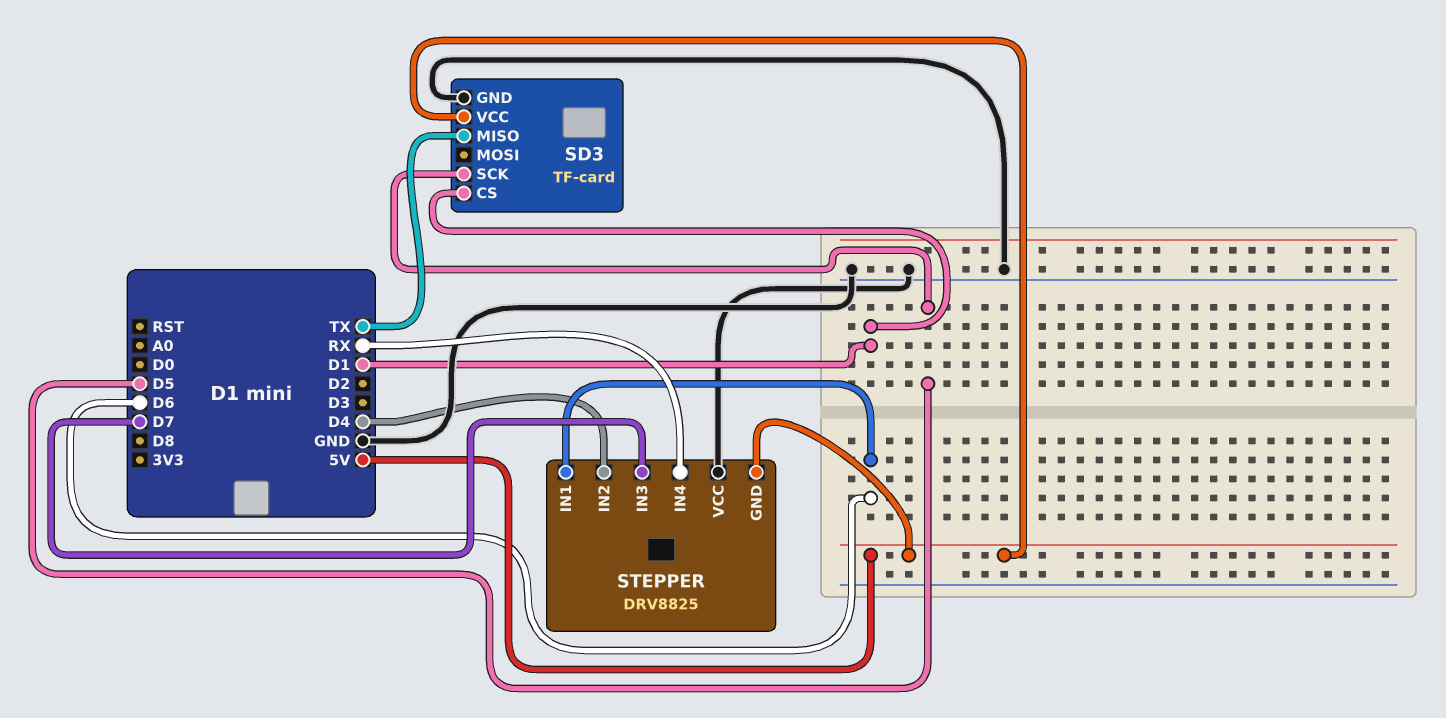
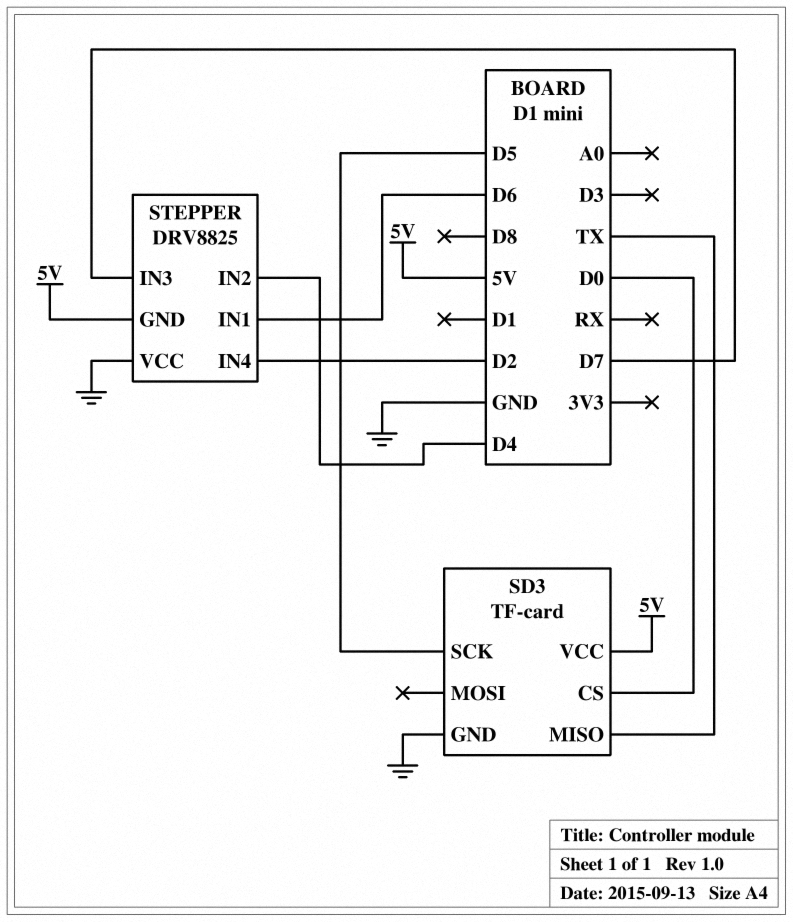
SD3 pin CS: D1 -> D0
STEPPER pin IN4: RX -> D2

